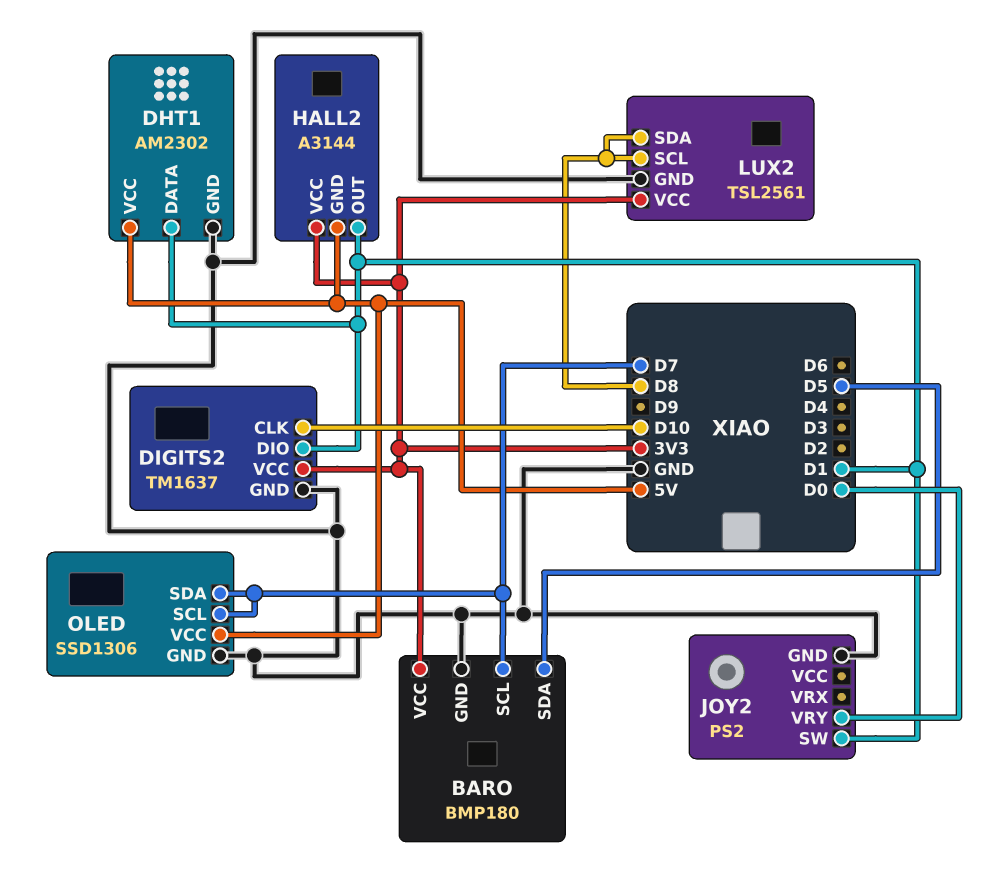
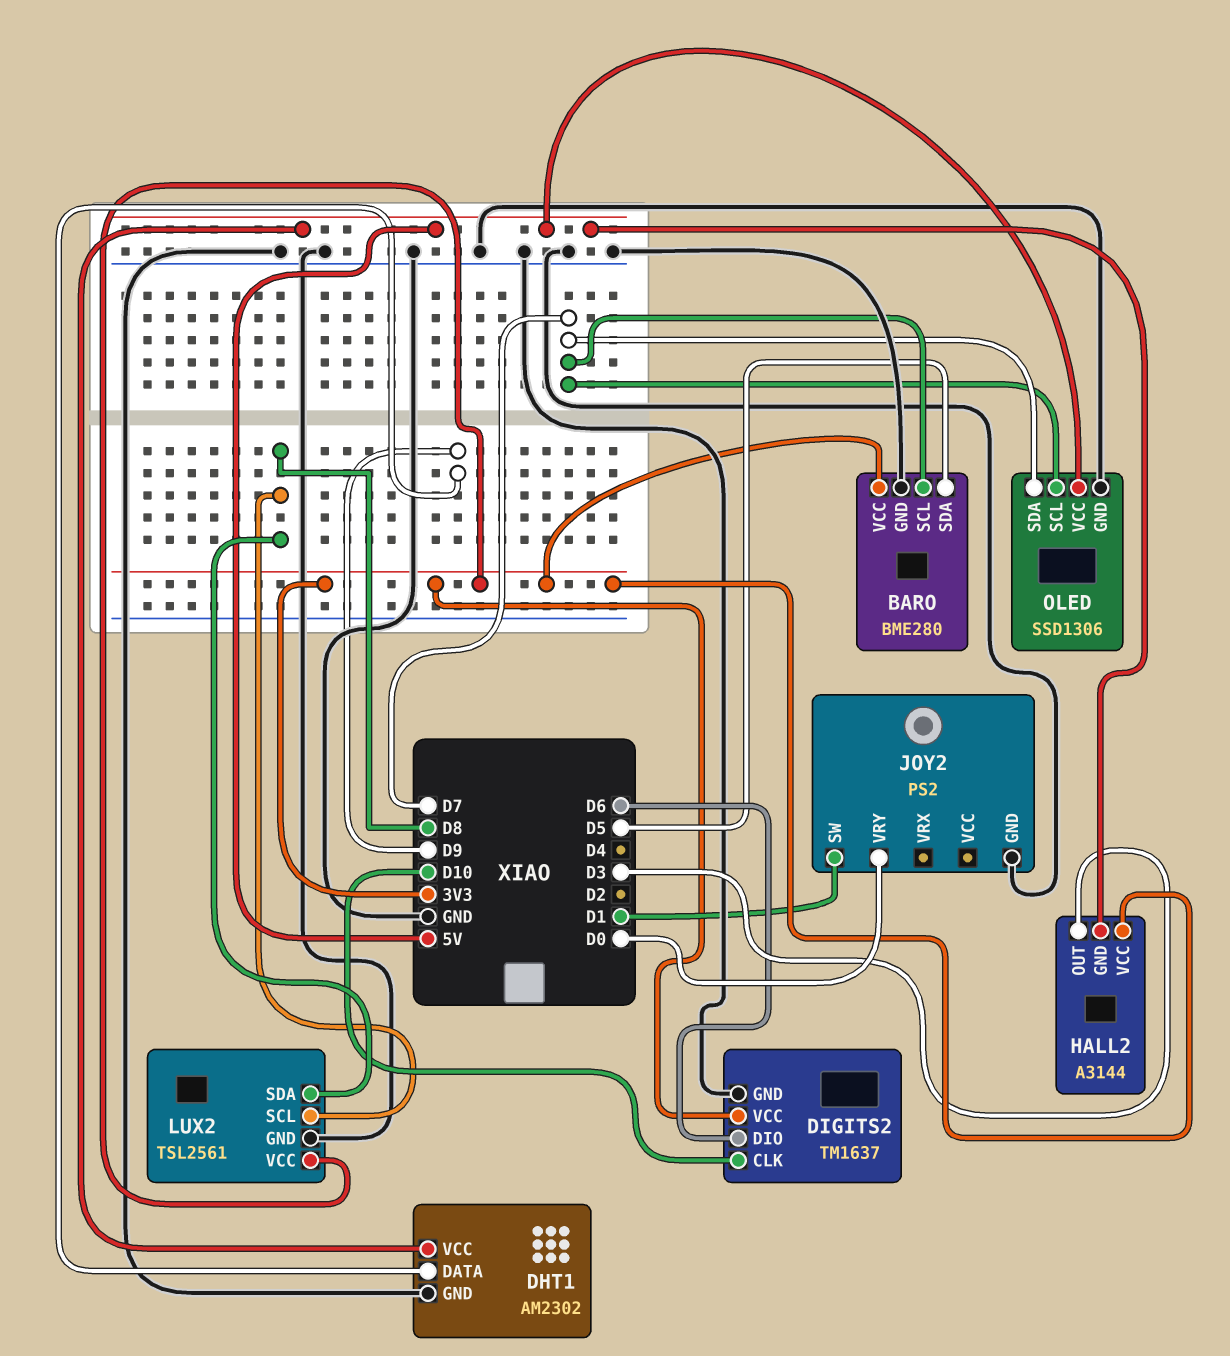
BARO: BMP180 -> BME280
DHT1 pin DATA: D1 -> D9
DIGITS2 pin DIO: D1 -> D6
HALL2 pin OUT: D1 -> D3

